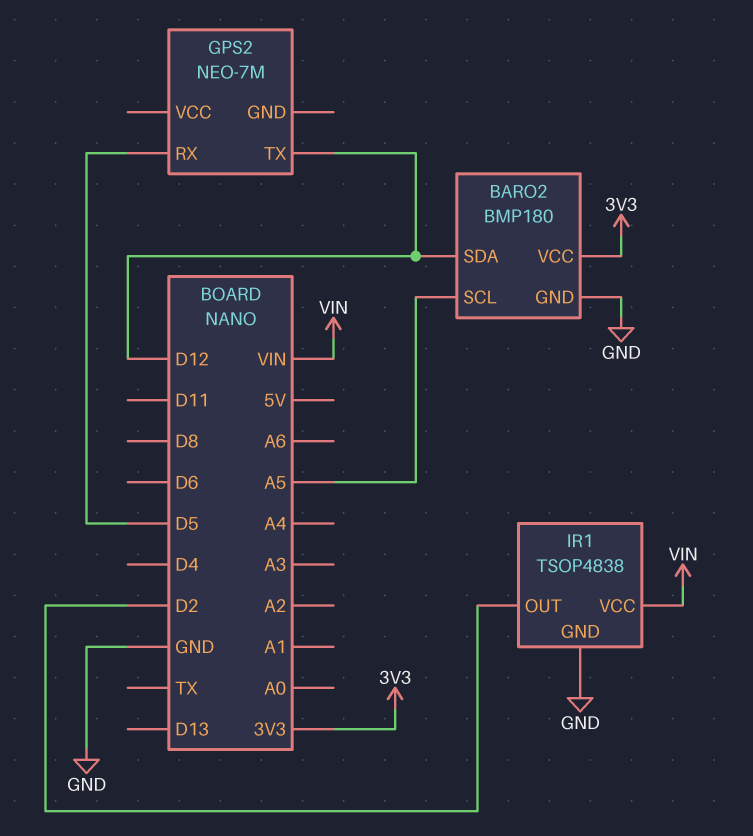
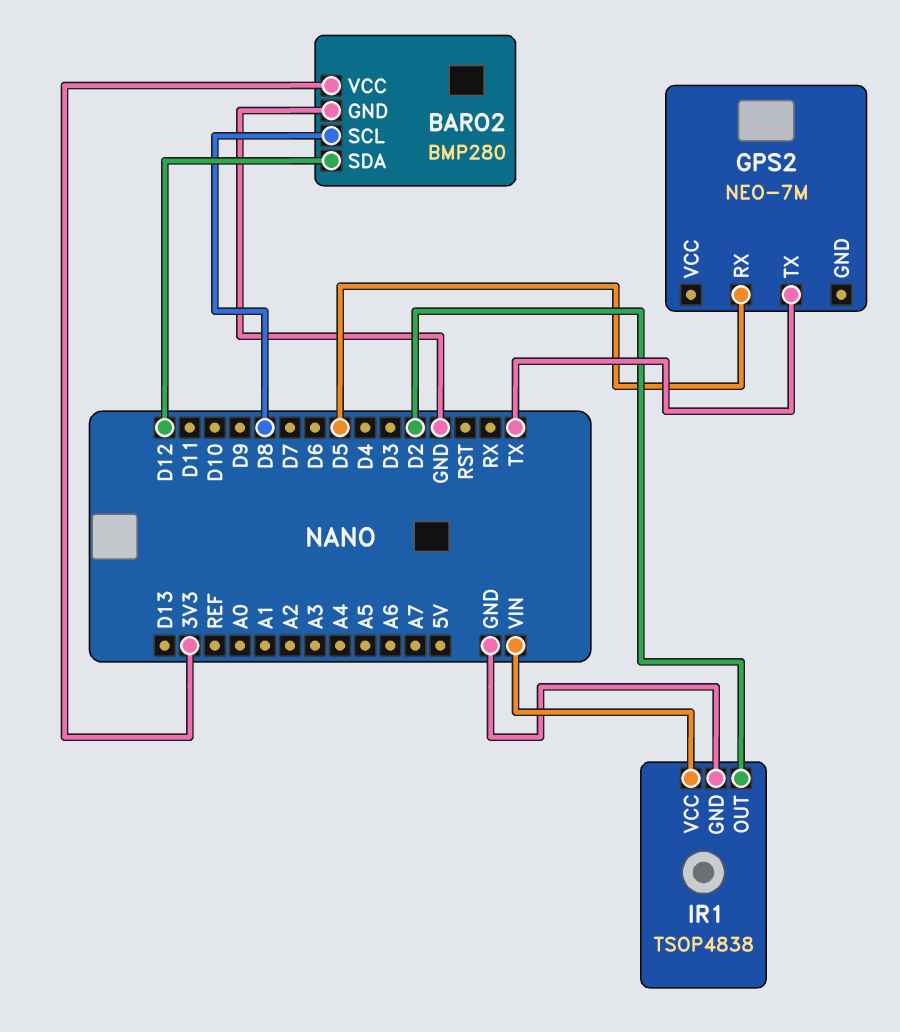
BARO2: BMP180 -> BMP280
BARO2 pin SCL: A5 -> D8
GPS2 pin TX: D12 -> TX

